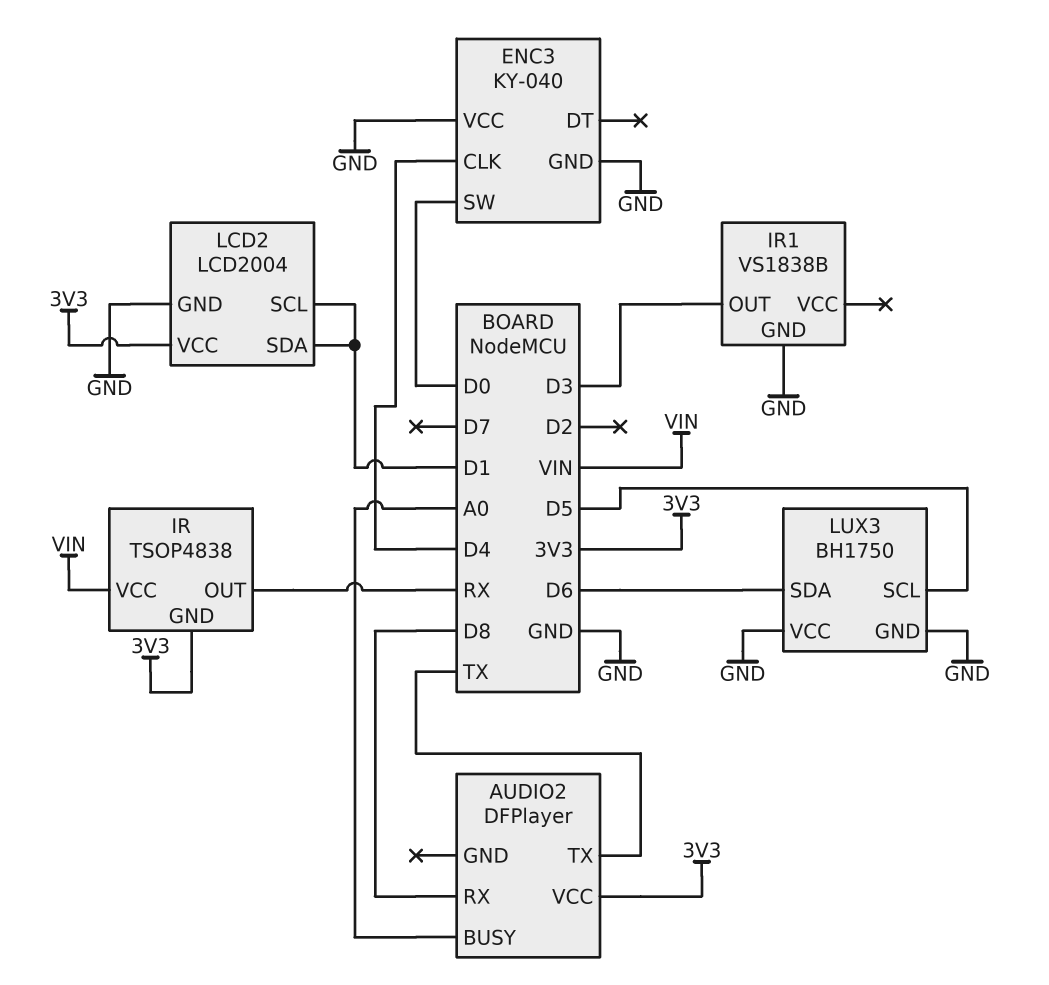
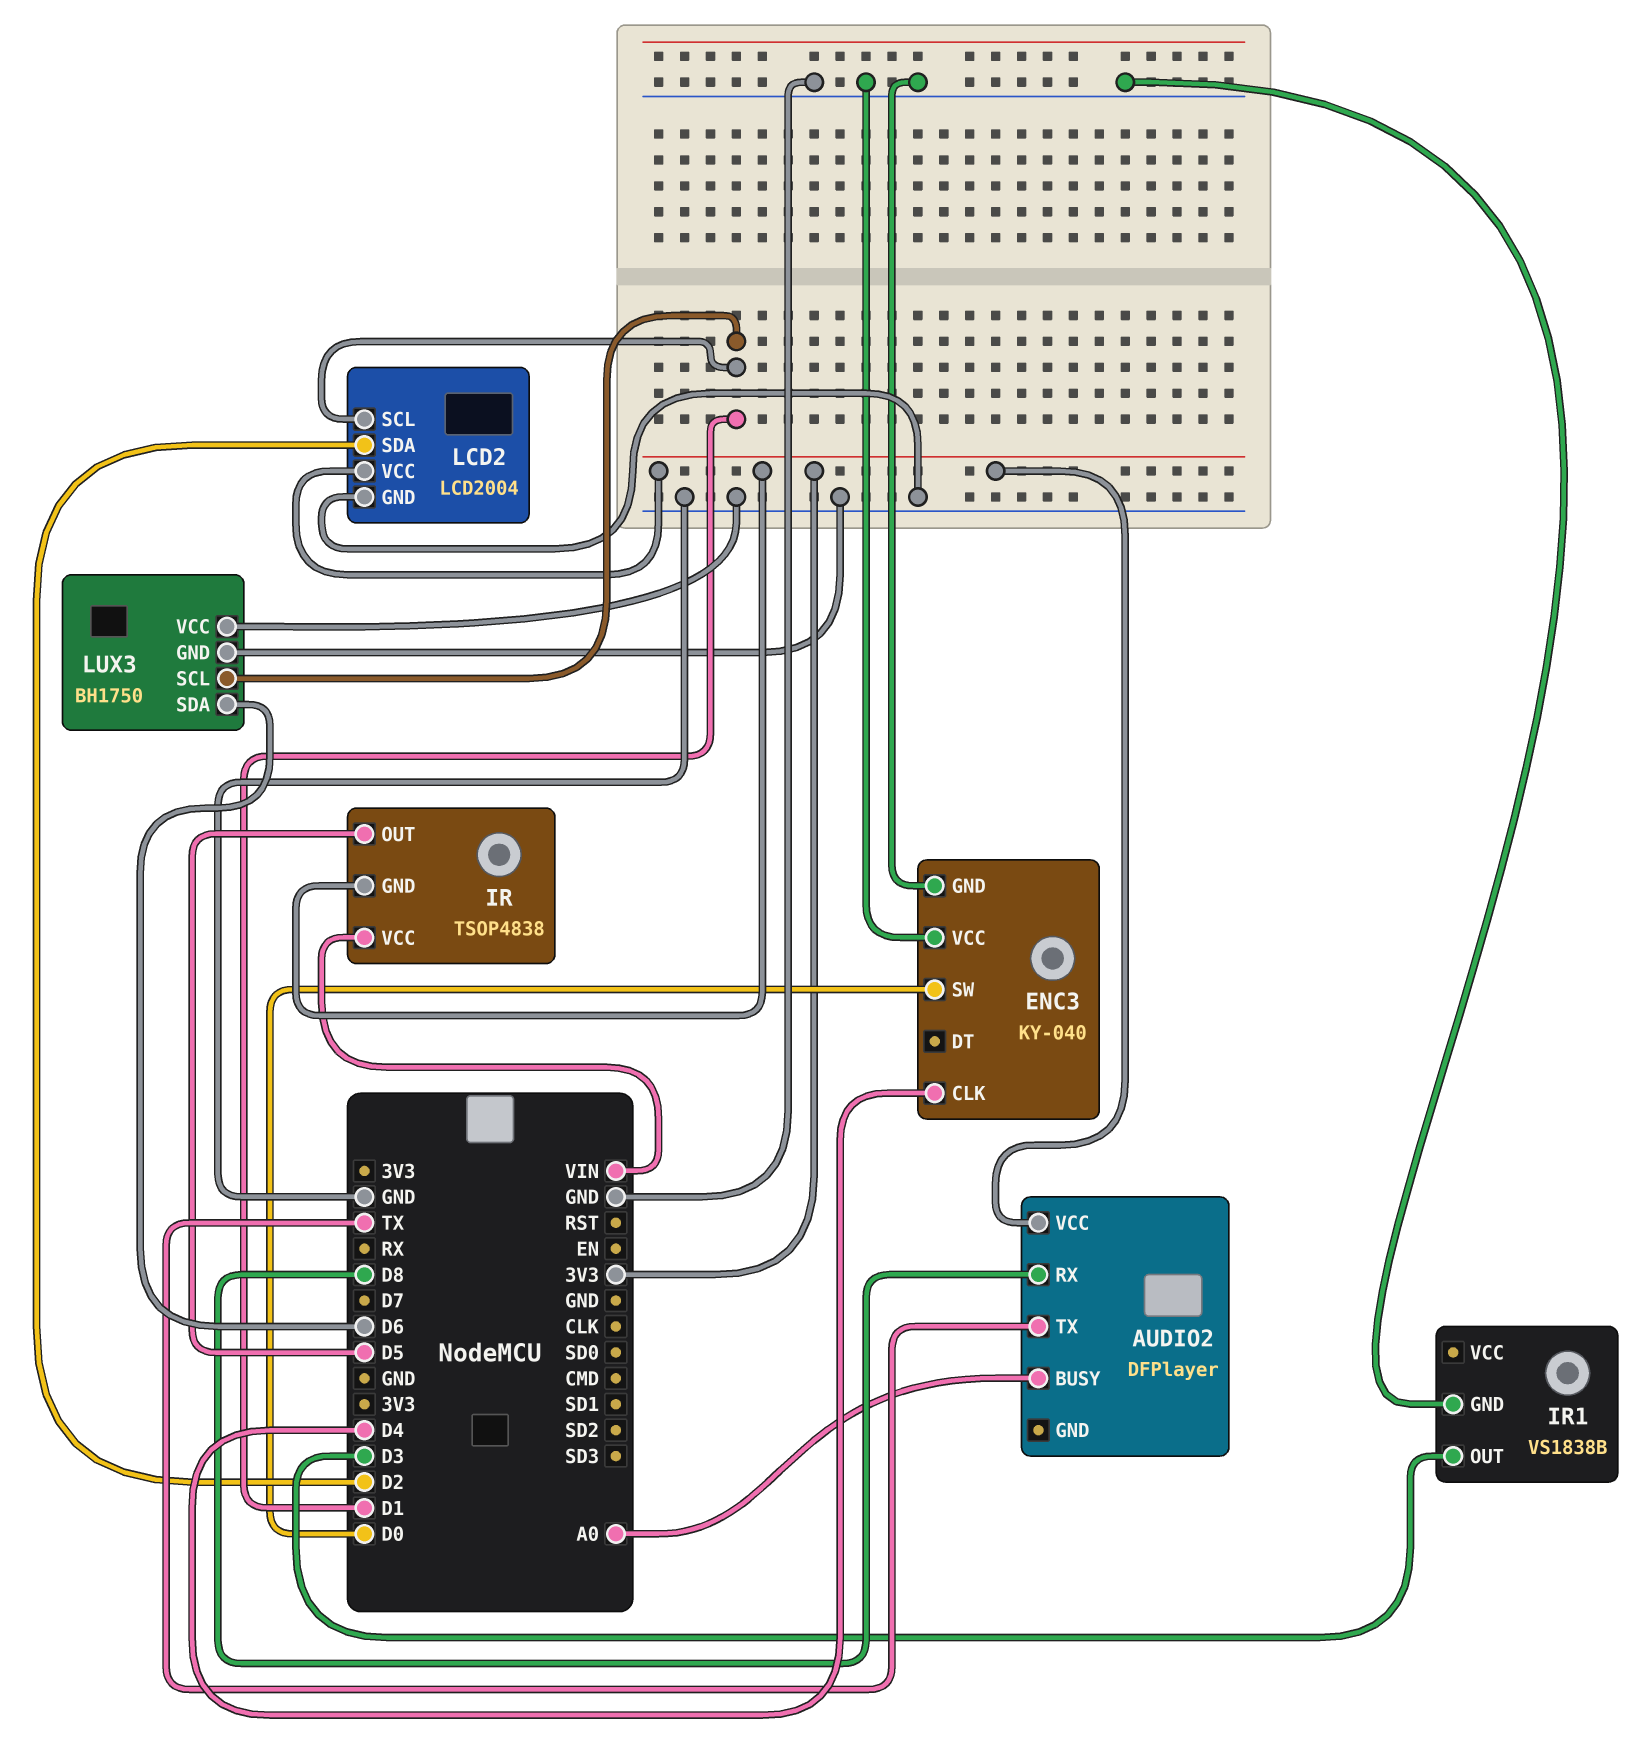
IR pin OUT: RX -> D5
LCD2 pin SDA: D1 -> D2
LUX3 pin SCL: D5 -> D1

